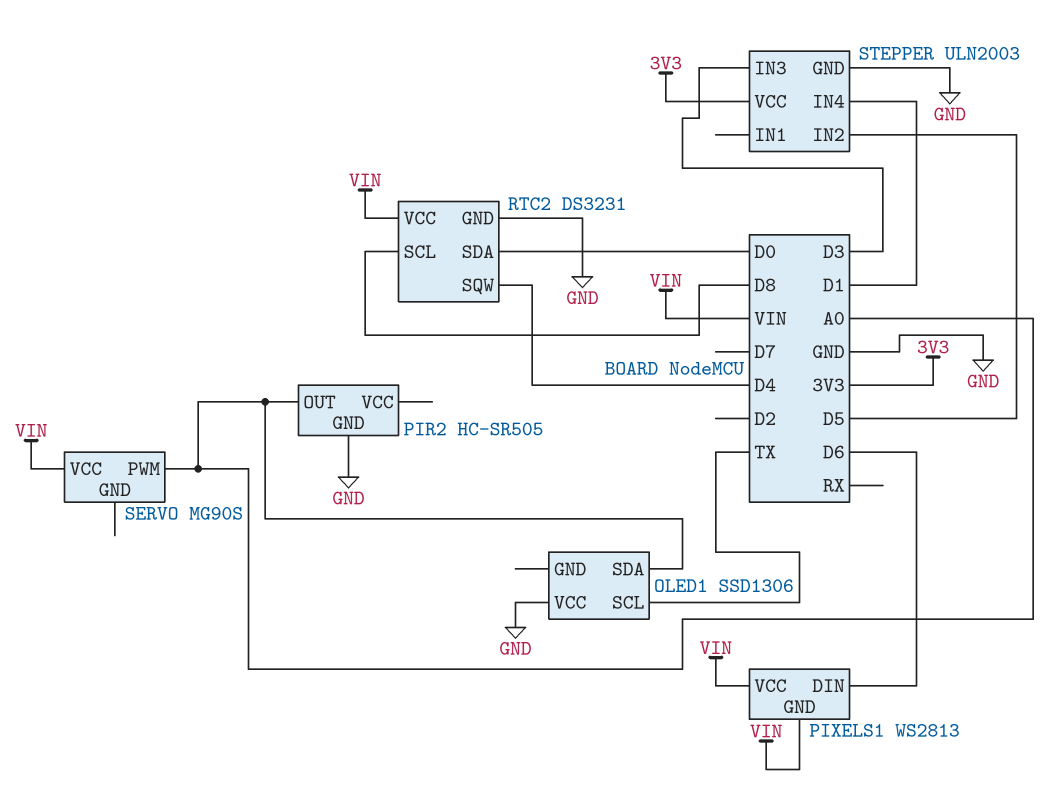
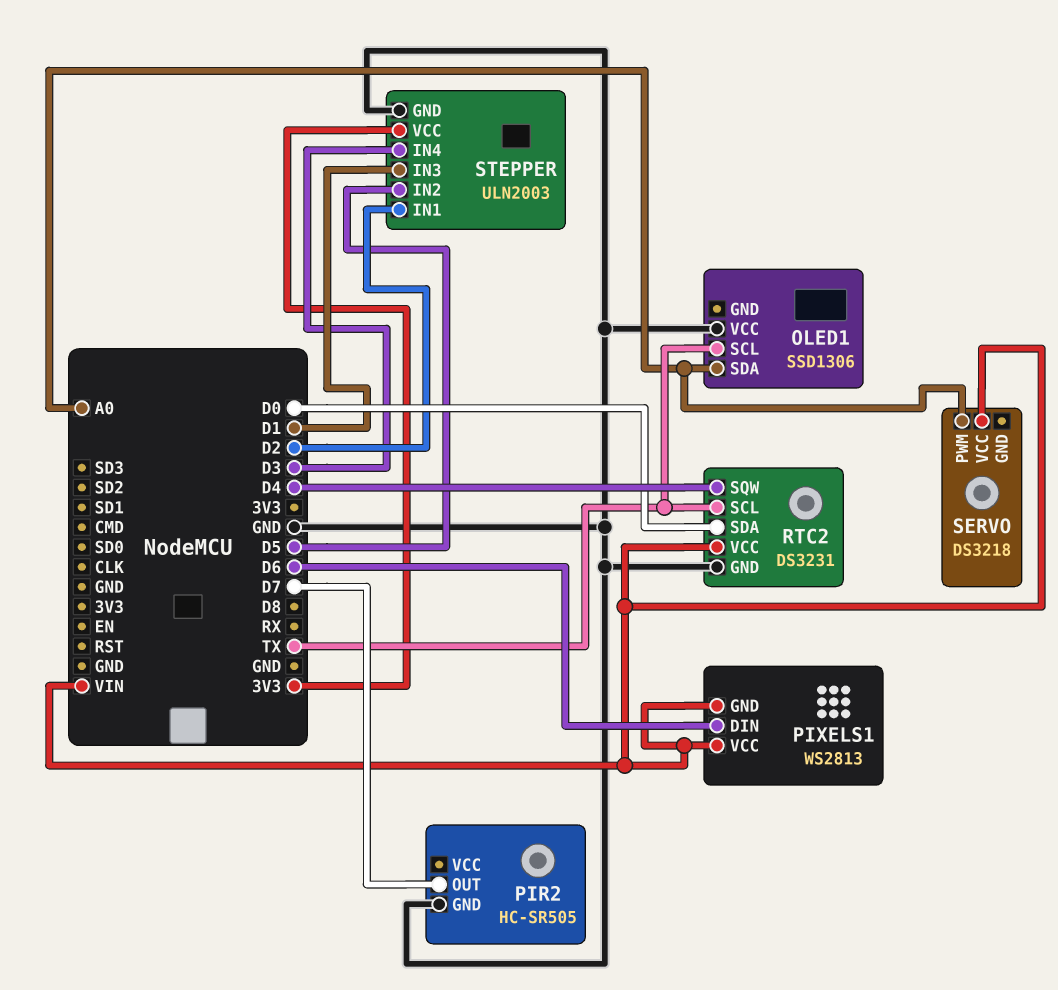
PIR2 pin OUT: A0 -> D7
RTC2 pin SCL: D8 -> TX
SERVO: MG90S -> DS3218
STEPPER pin IN1: none -> D2
STEPPER pin IN3: D3 -> D1
STEPPER pin IN4: D1 -> D3

